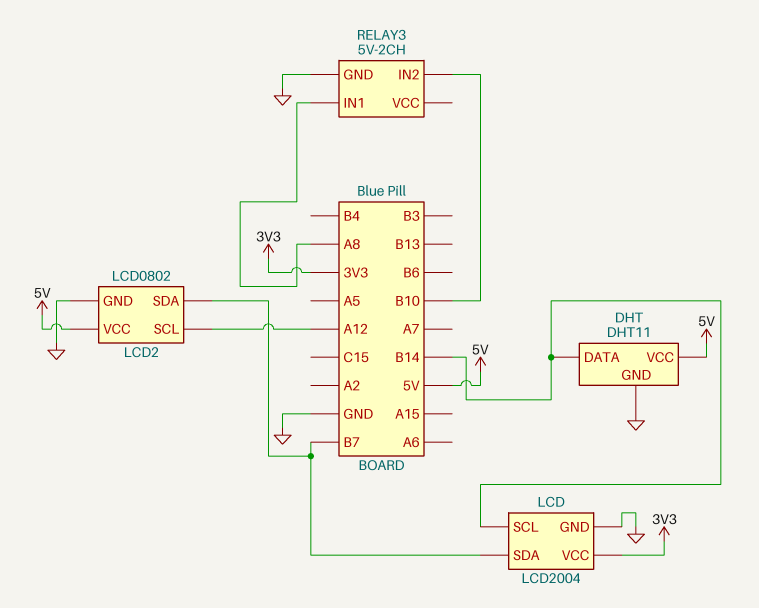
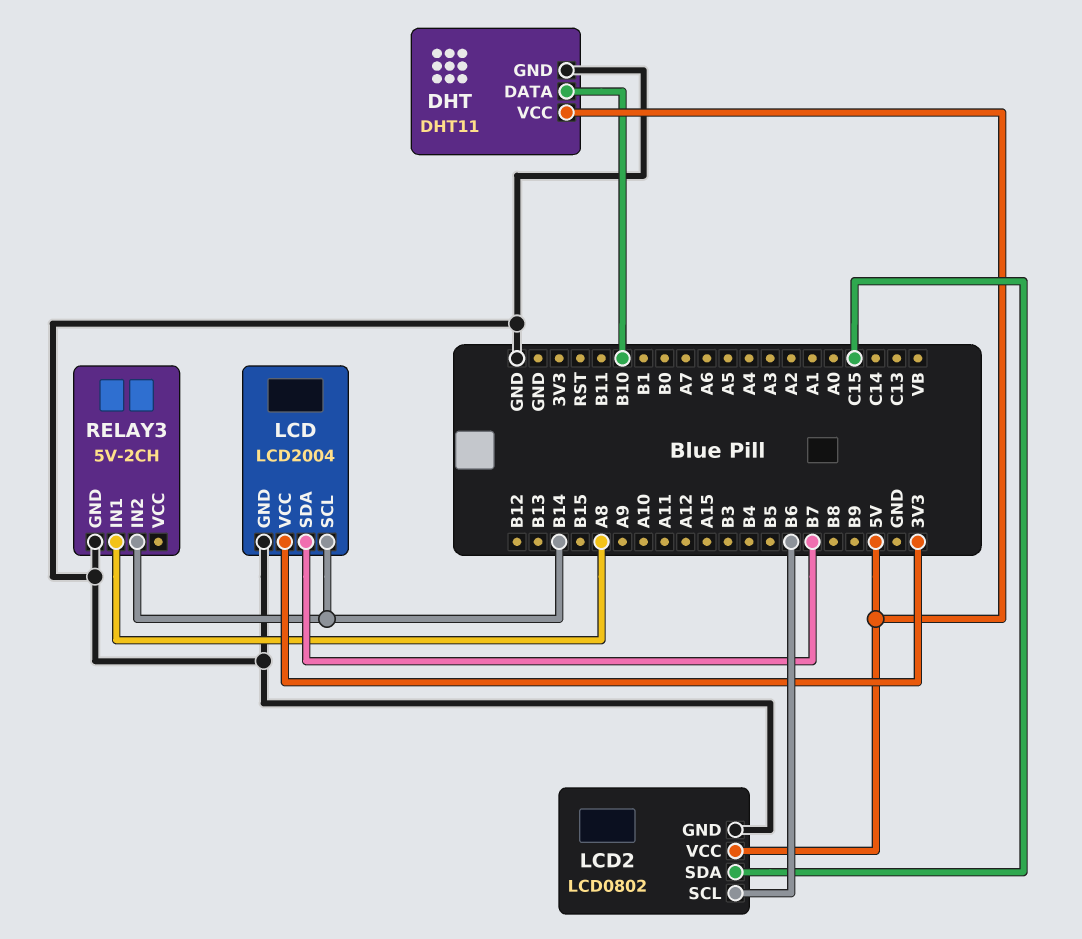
DHT pin DATA: B14 -> B10
LCD2 pin SCL: A12 -> B6
LCD2 pin SDA: B7 -> C15
RELAY3 pin IN2: B10 -> B14

